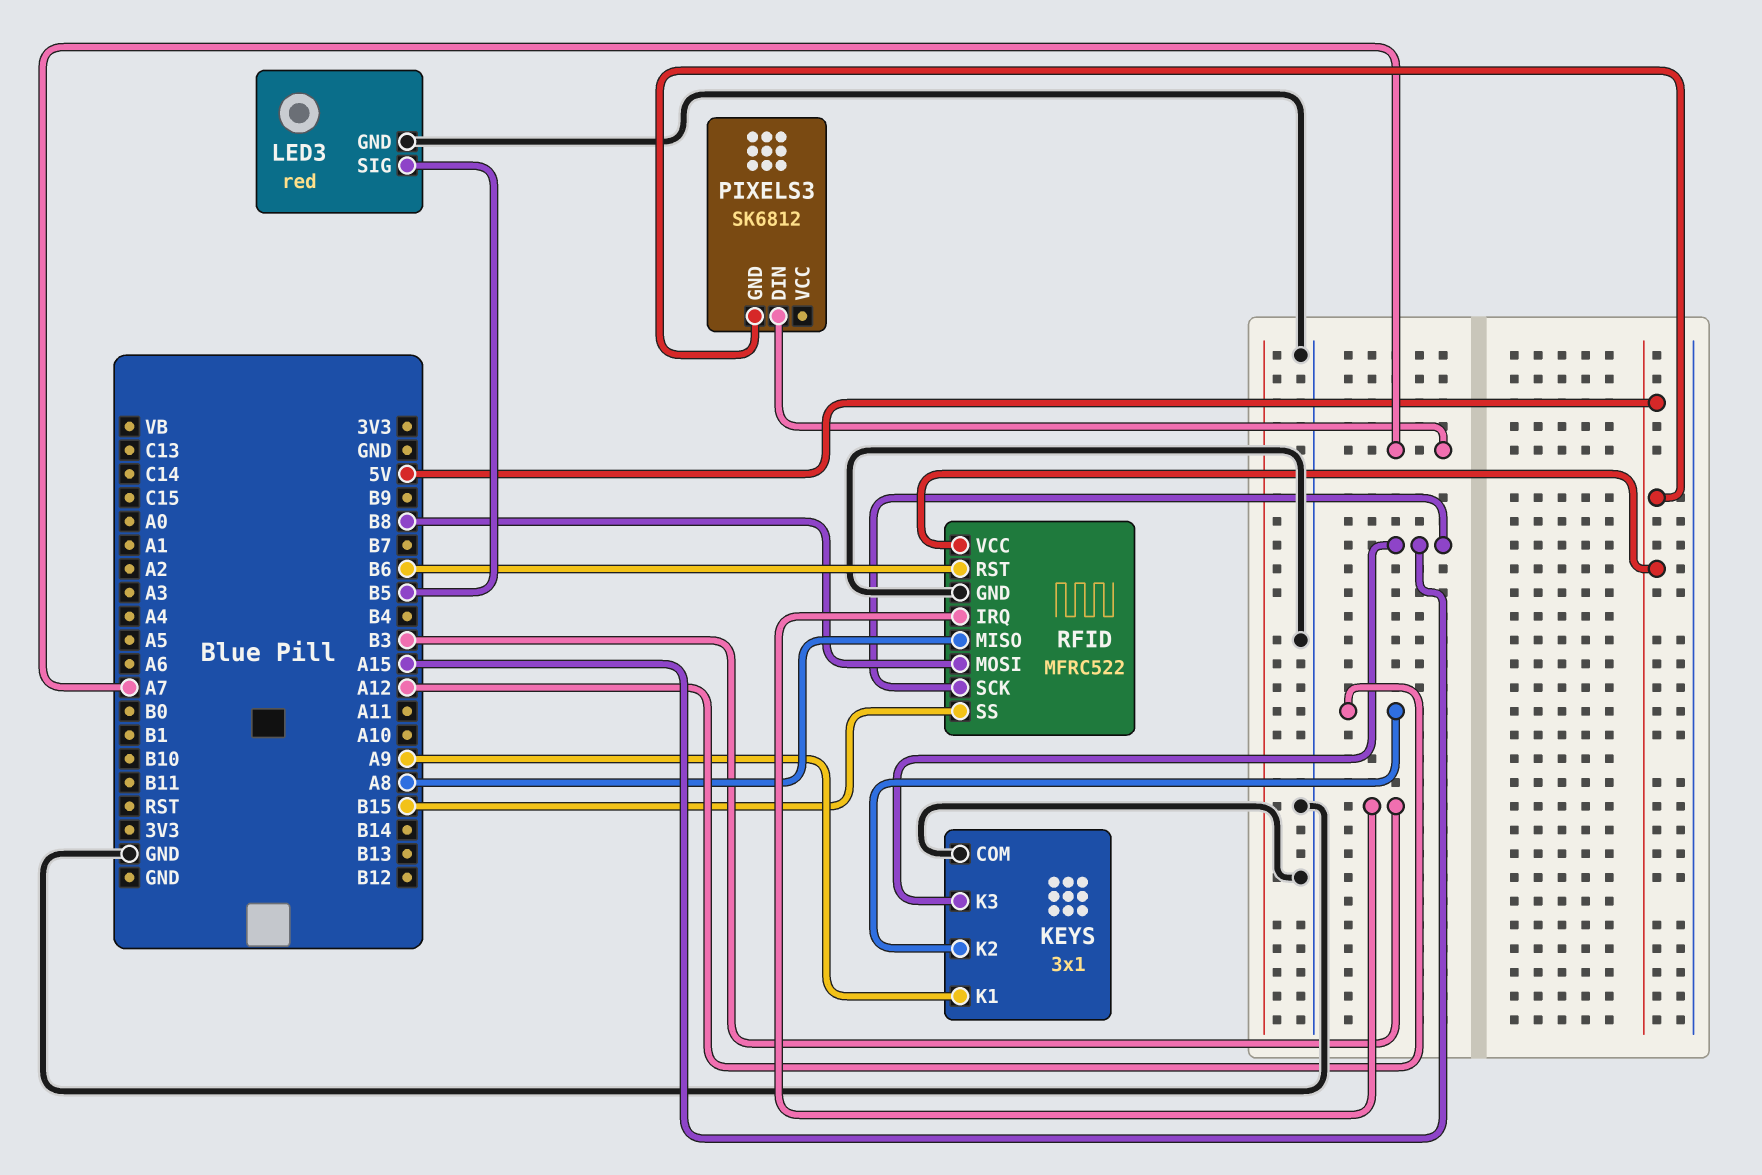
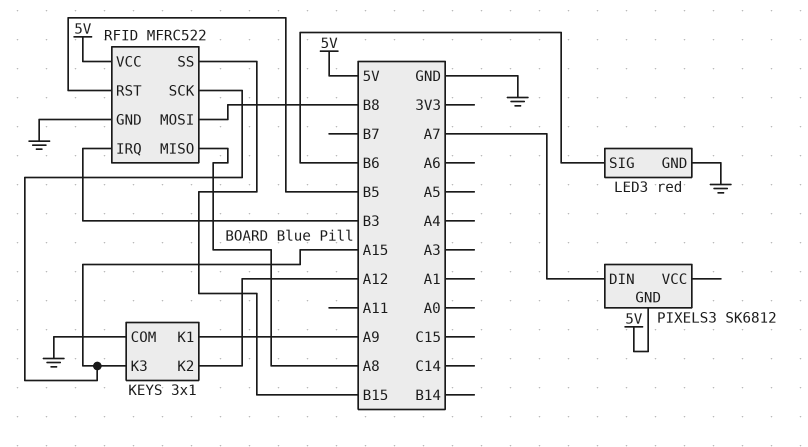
LED3 pin SIG: B5 -> B6
RFID pin RST: B6 -> B5

